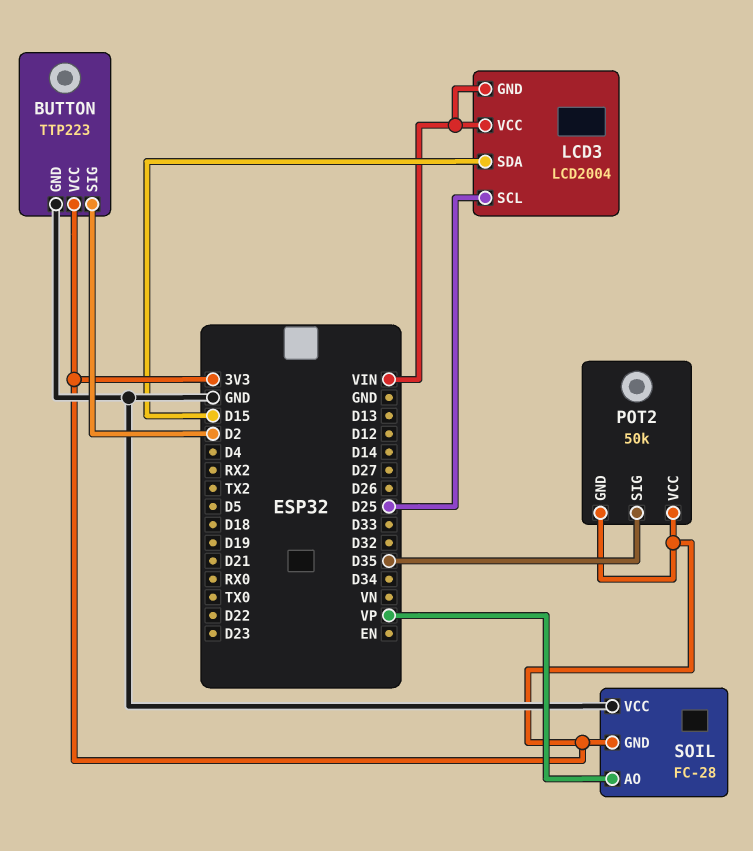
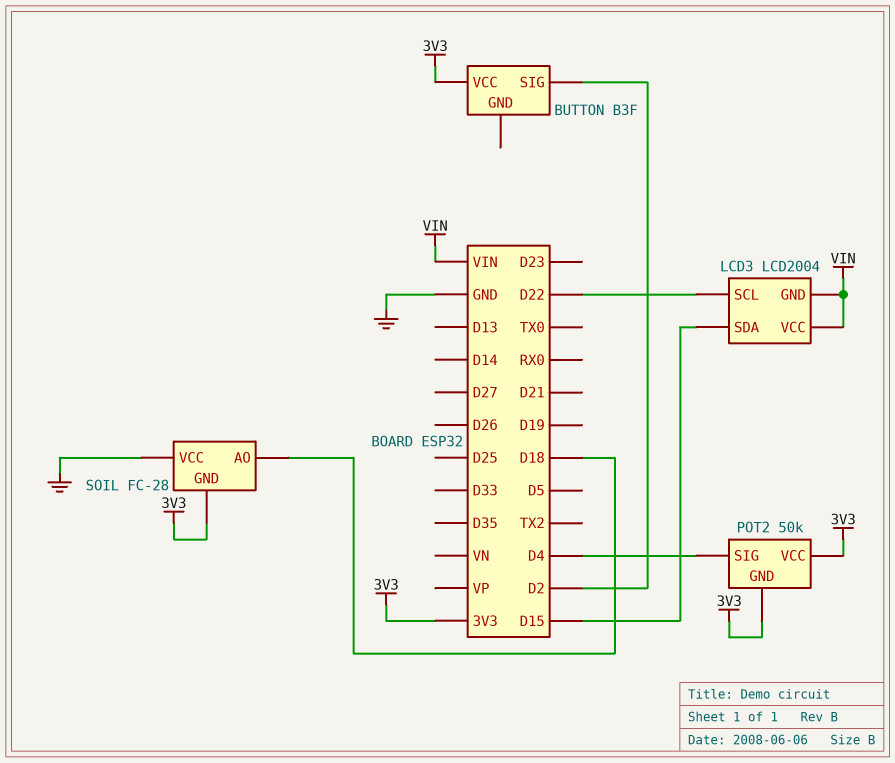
BUTTON: TTP223 -> B3F
BUTTON pin GND: GND -> none
LCD3 pin SCL: D25 -> D22
POT2 pin SIG: D35 -> D4
SOIL pin AO: VP -> D18

